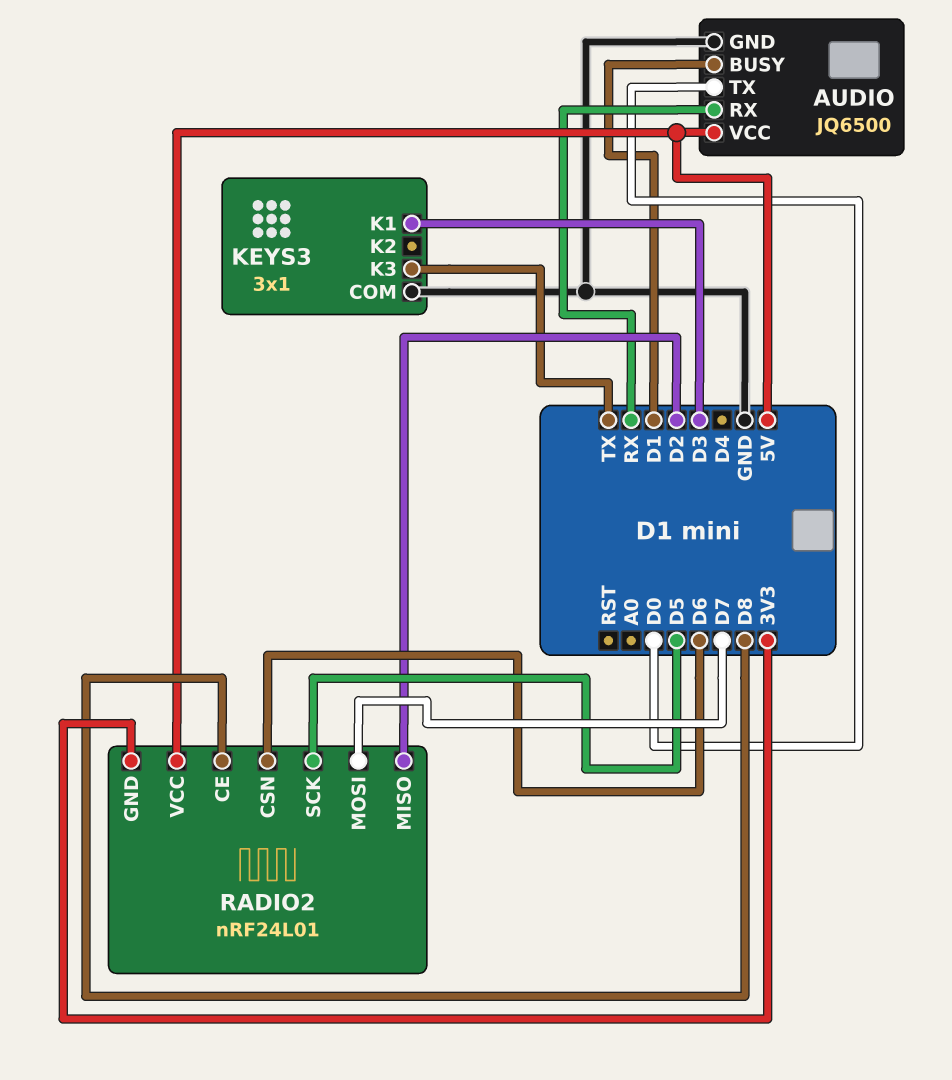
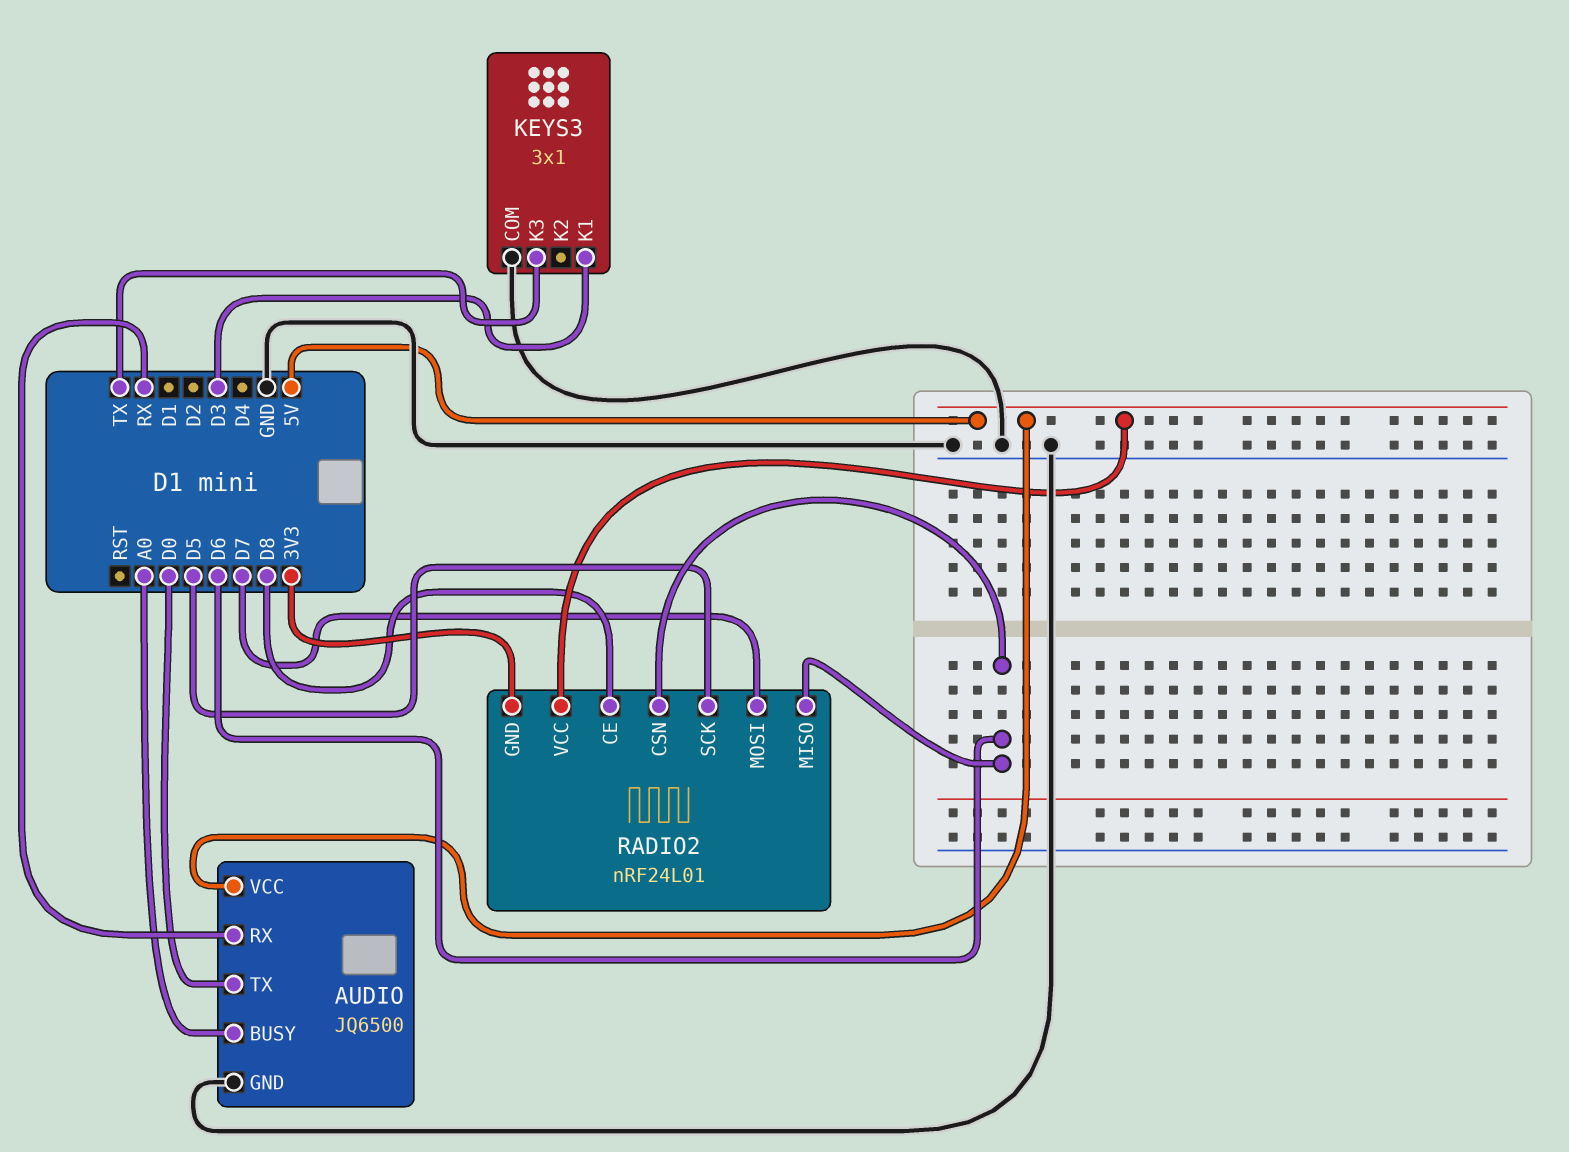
AUDIO pin BUSY: D1 -> A0
RADIO2 pin MISO: D2 -> D6

